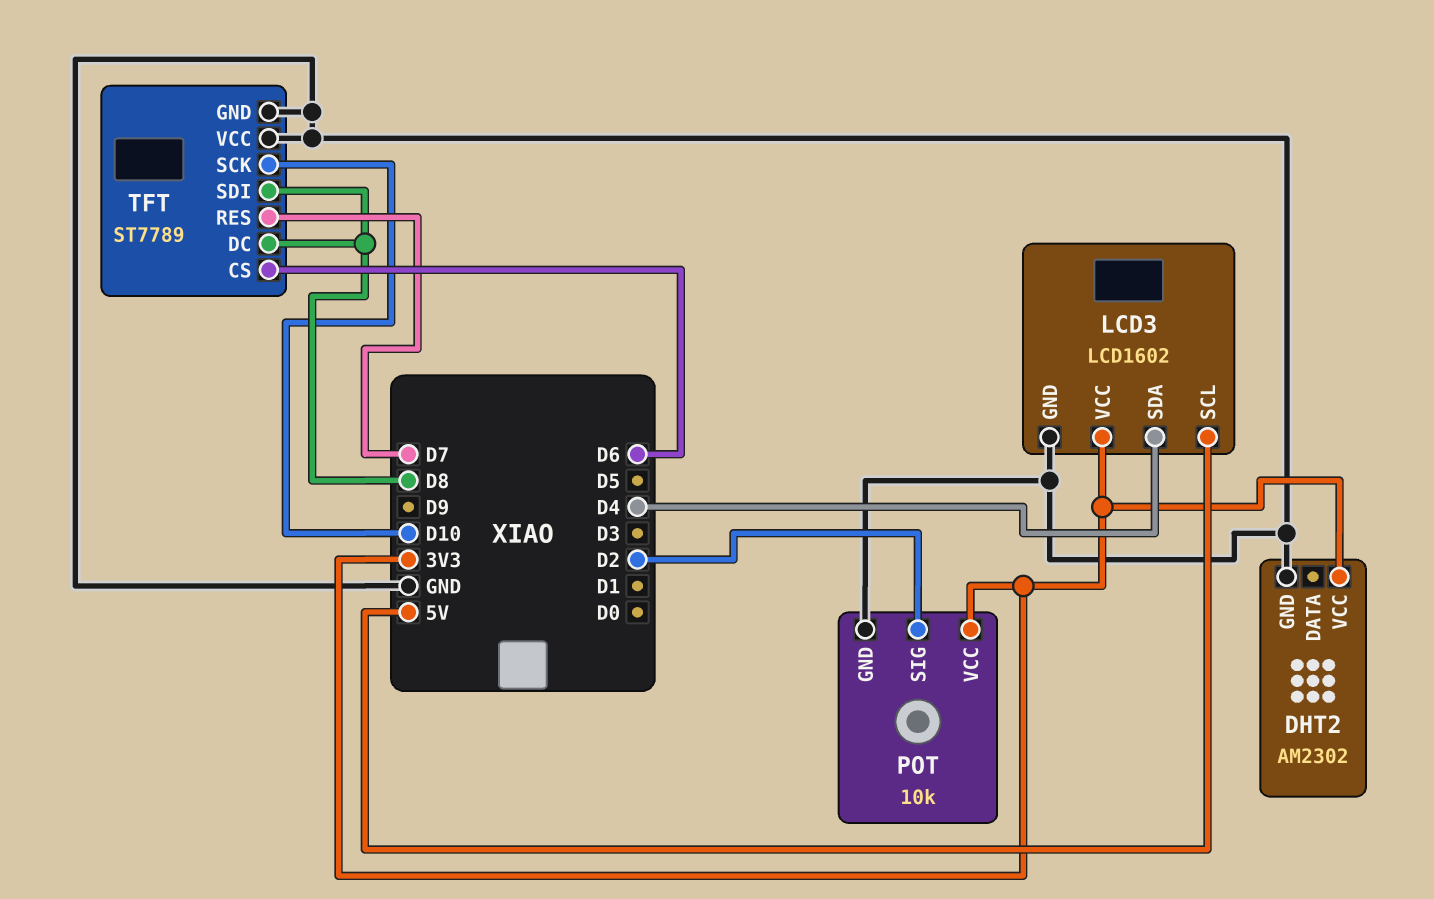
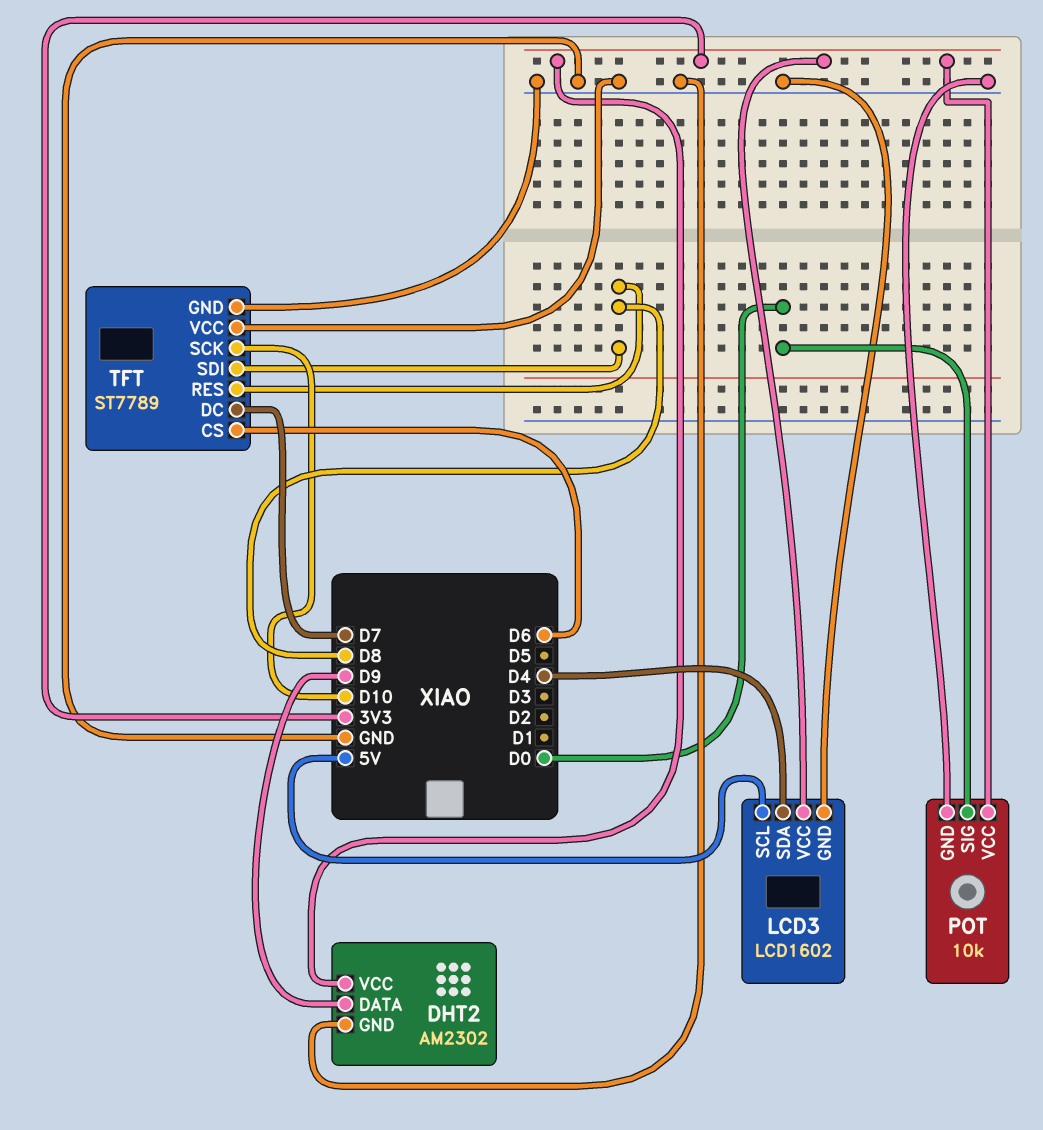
DHT2 pin DATA: none -> D9
POT pin SIG: D2 -> D0
TFT pin DC: D8 -> D7
TFT pin RES: D7 -> D8

